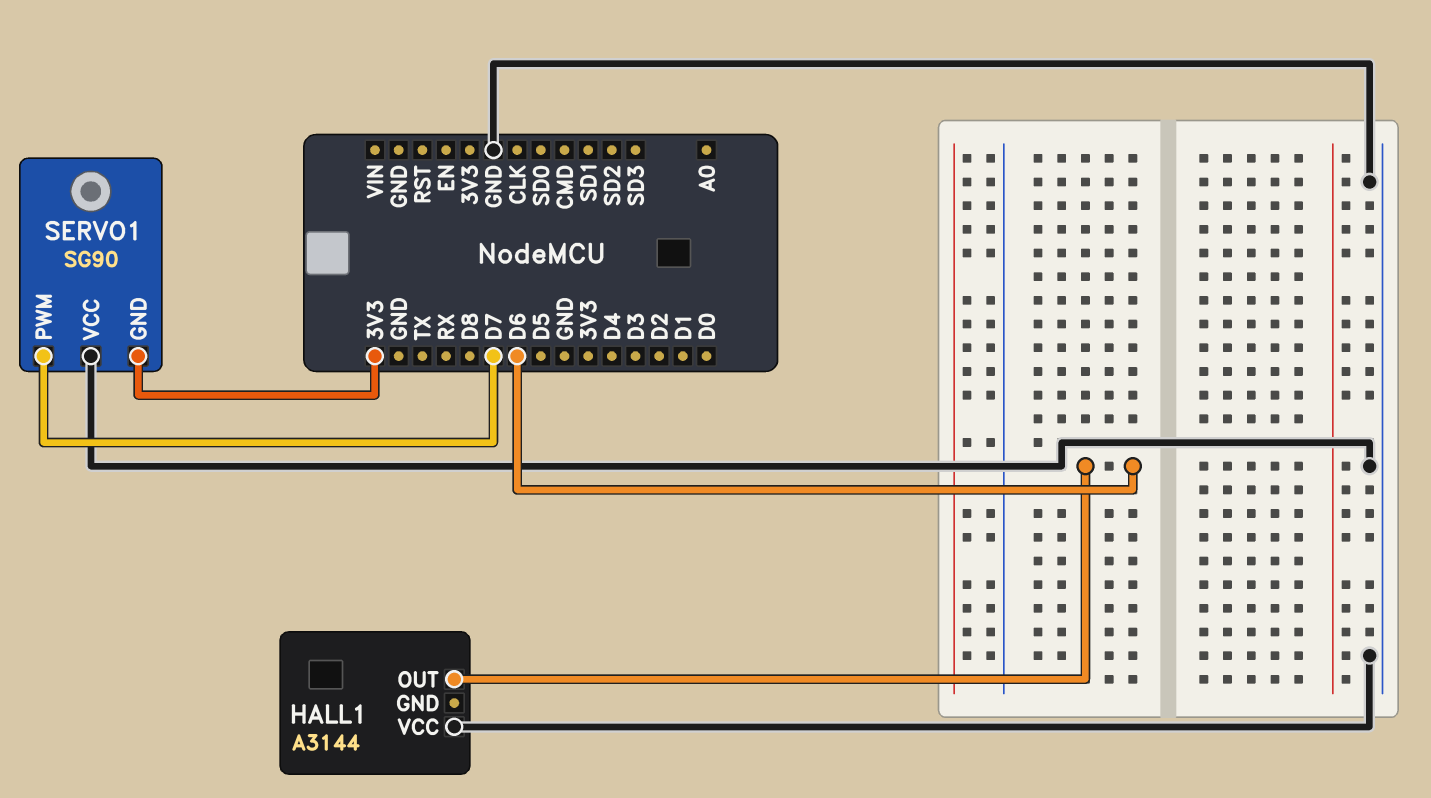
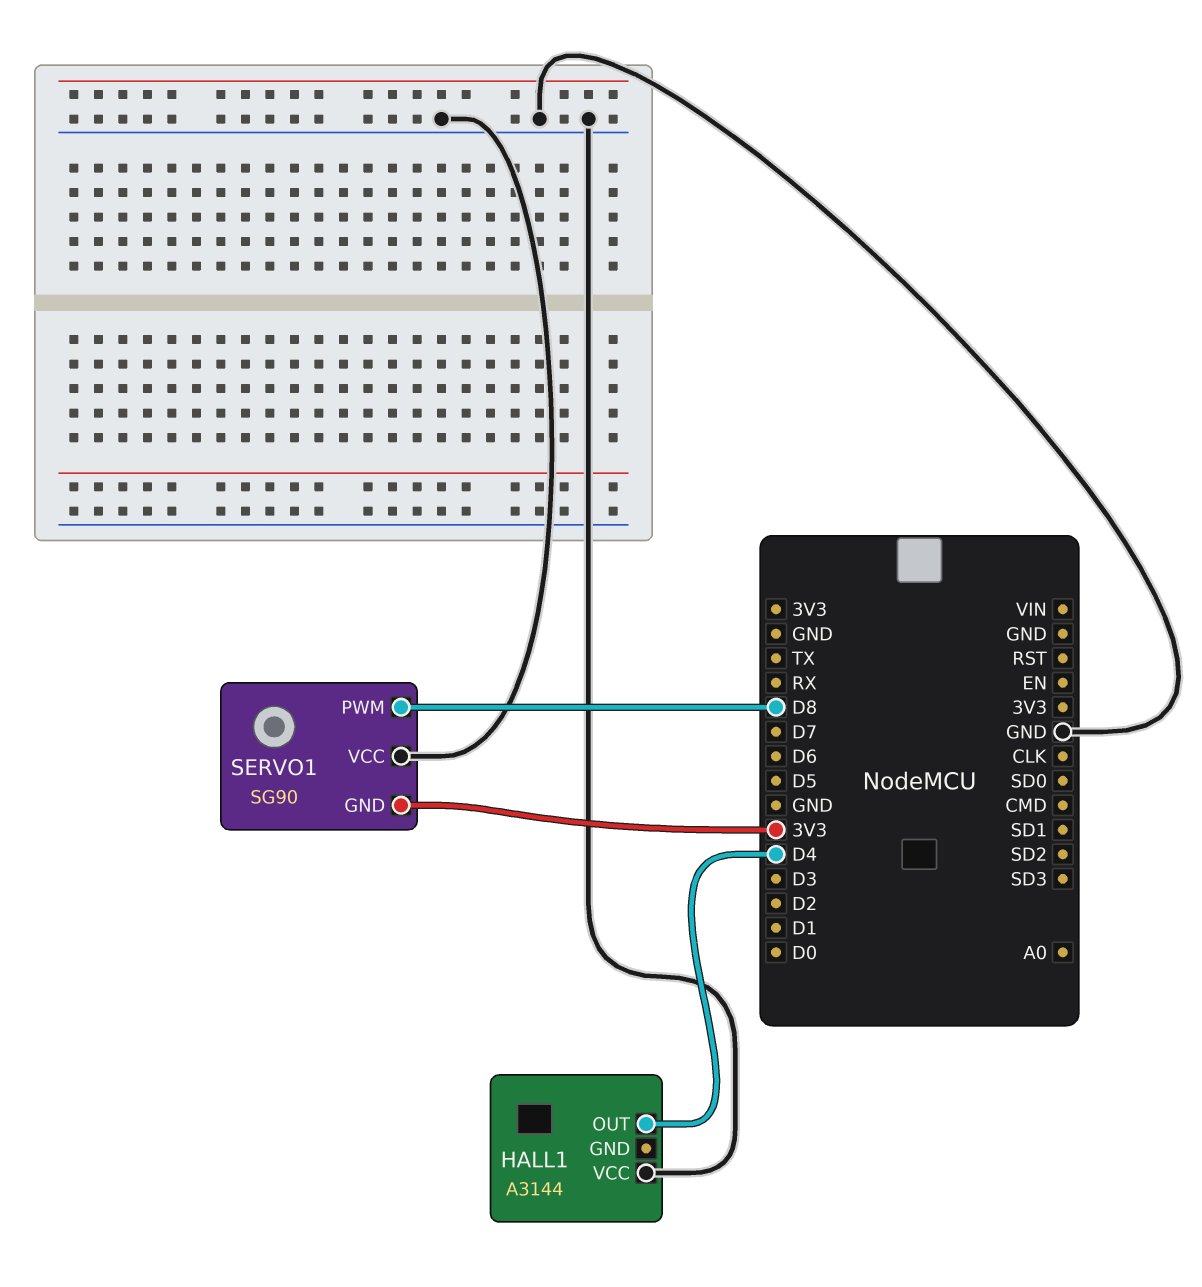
HALL1 pin OUT: D6 -> D4
SERVO1 pin PWM: D7 -> D8

